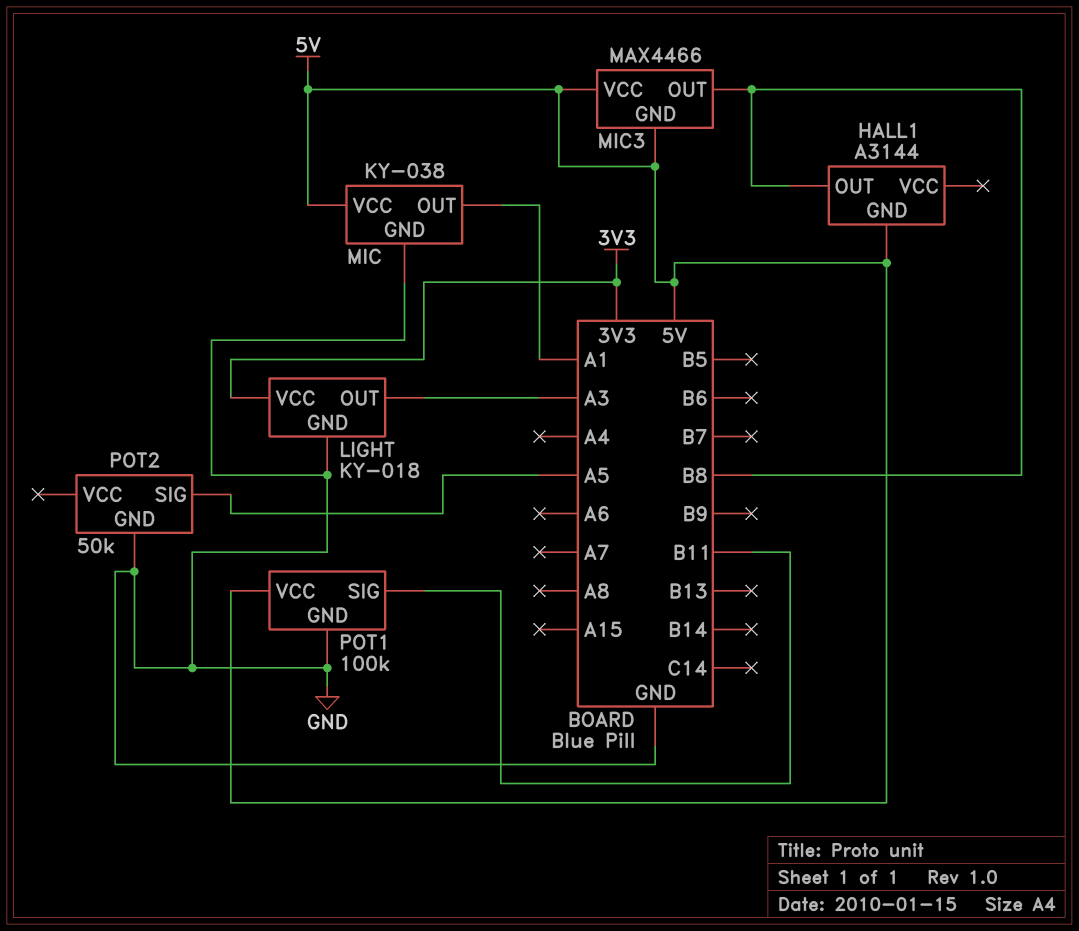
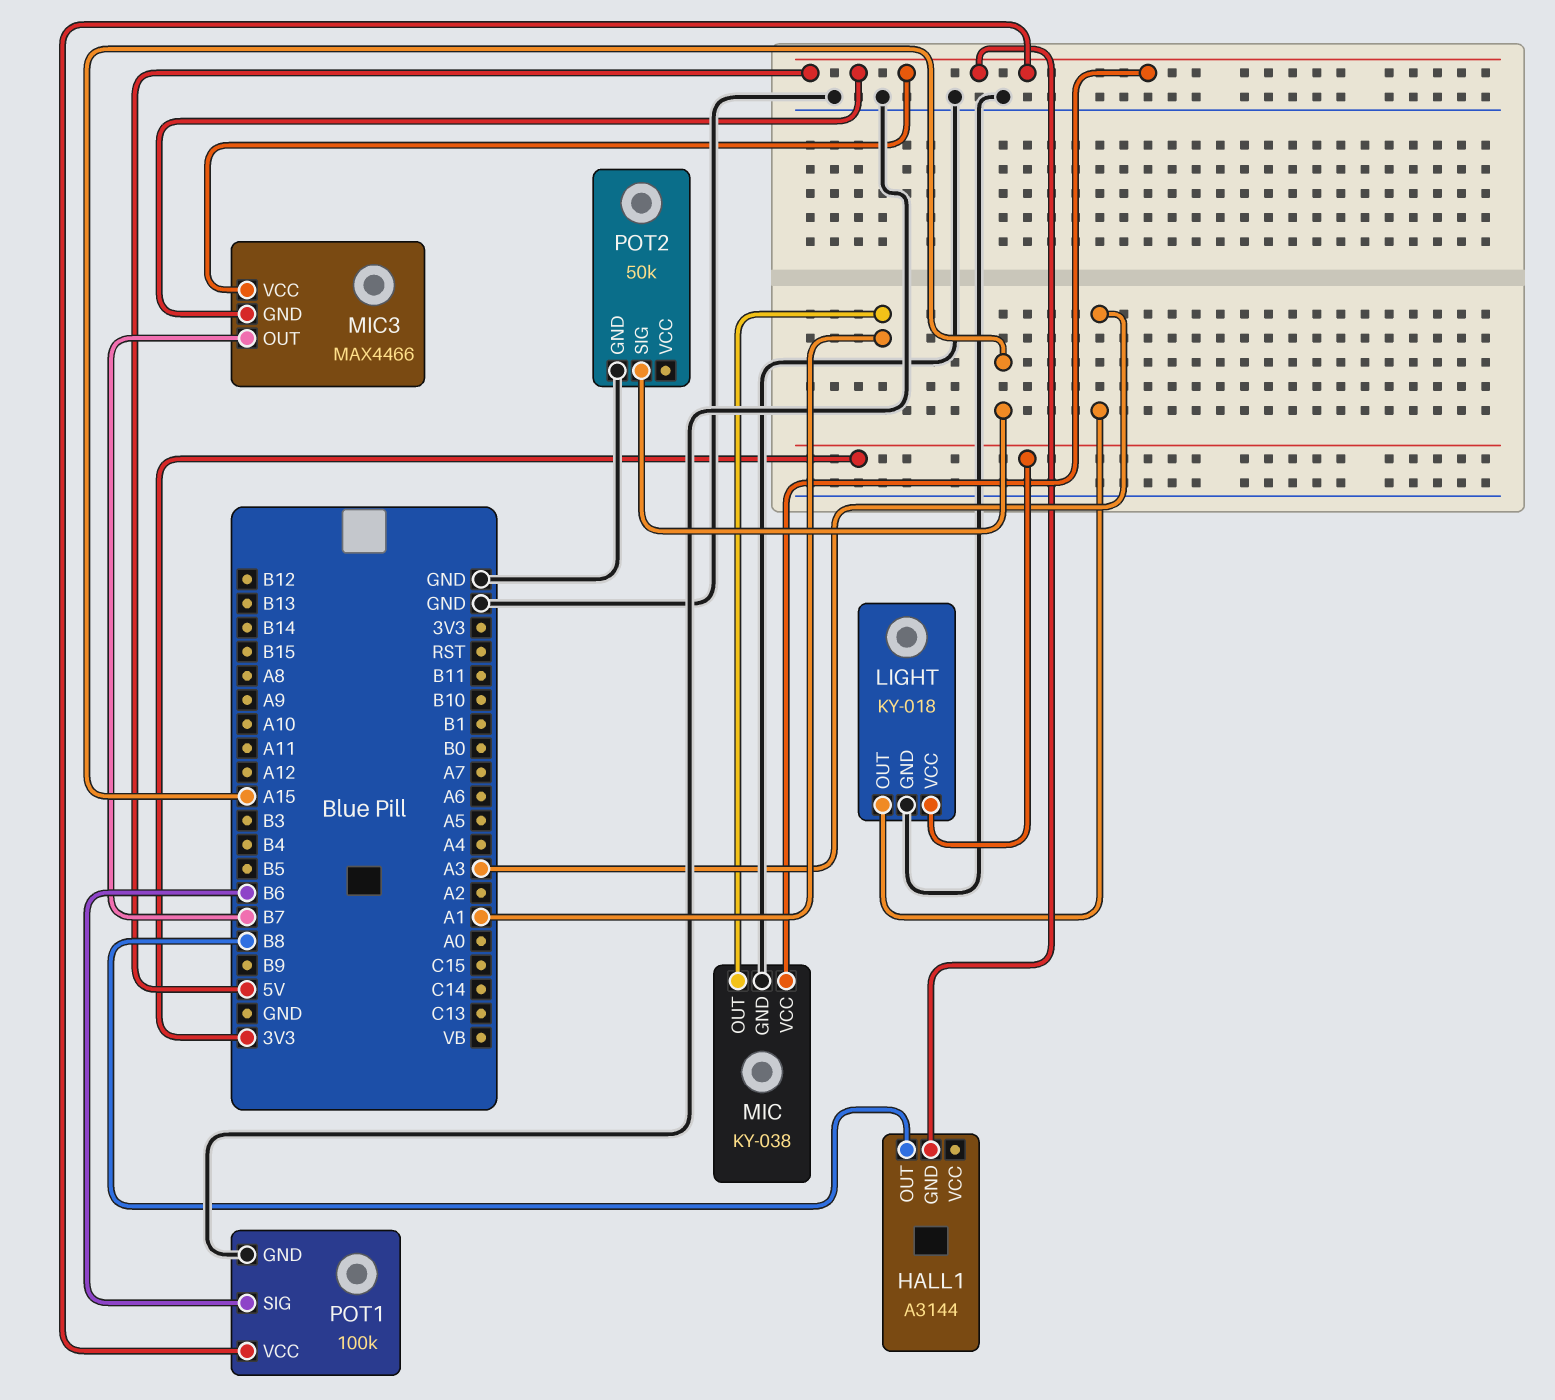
MIC3 pin OUT: B8 -> B7
POT1 pin SIG: B11 -> B6
POT2 pin SIG: A5 -> A15

